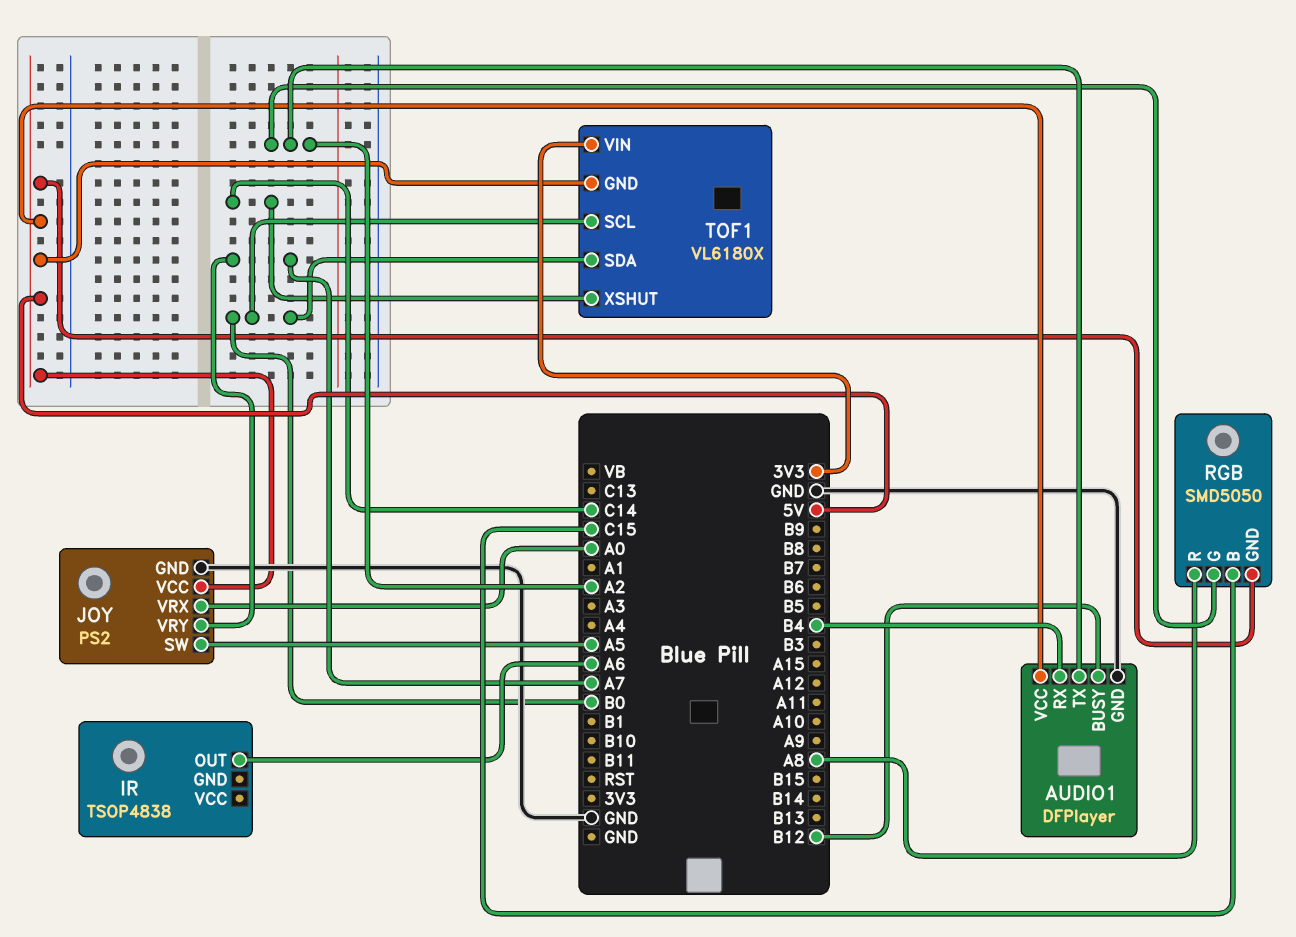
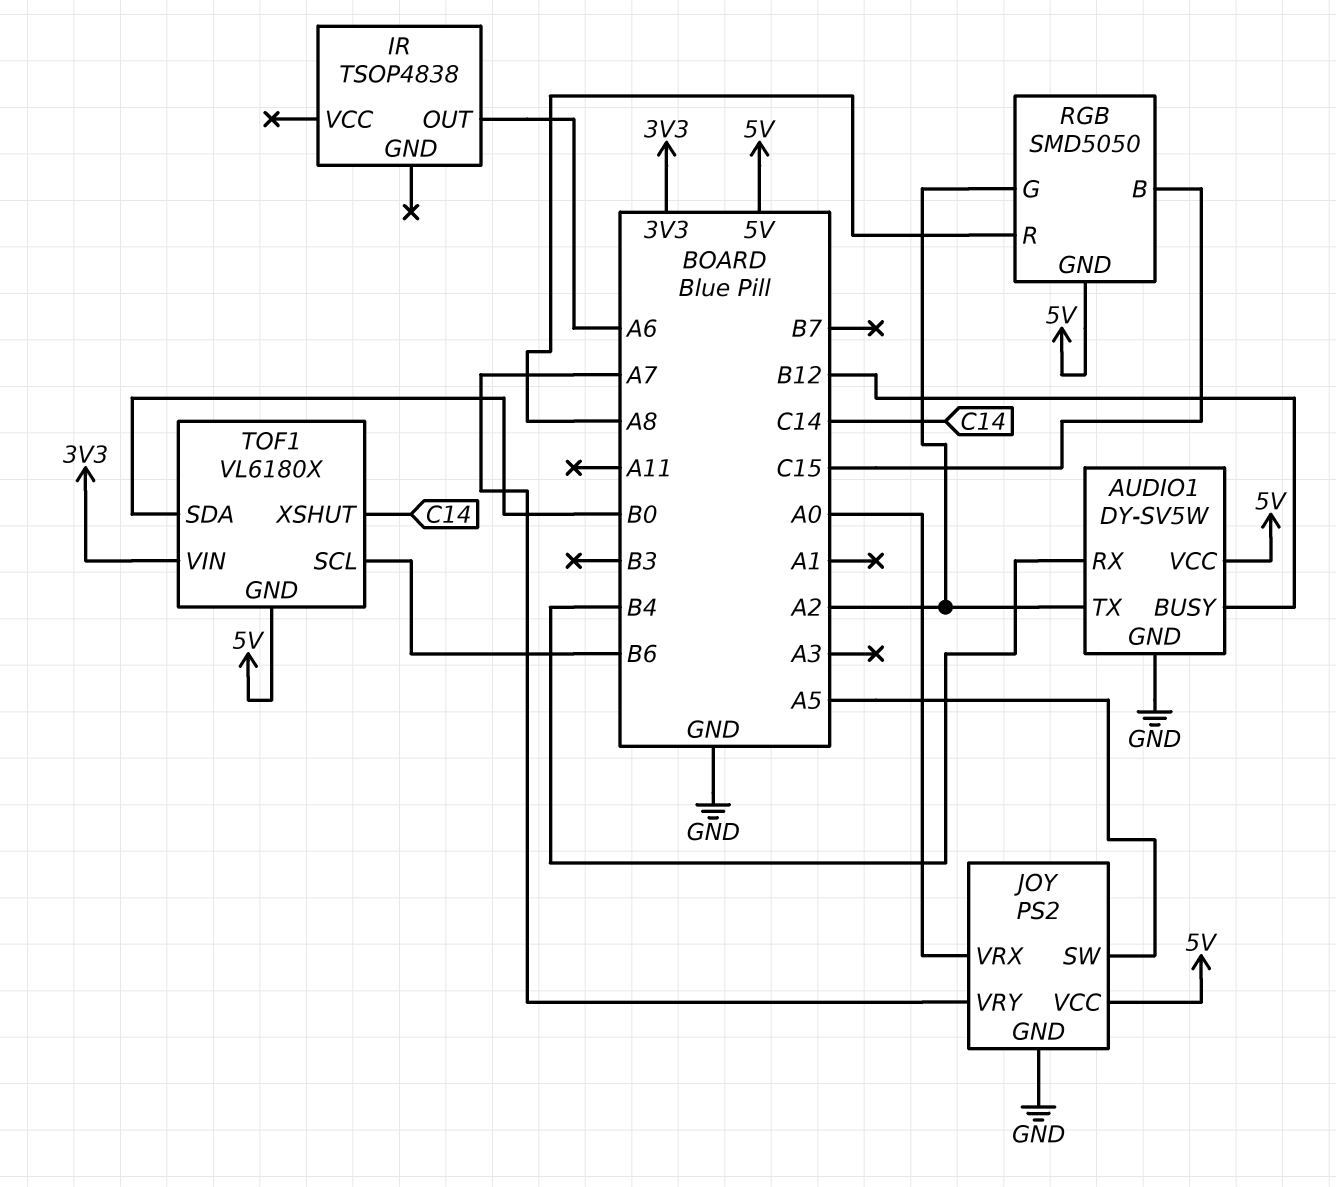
AUDIO1: DFPlayer -> DY-SV5W
TOF1 pin SCL: B0 -> B6

